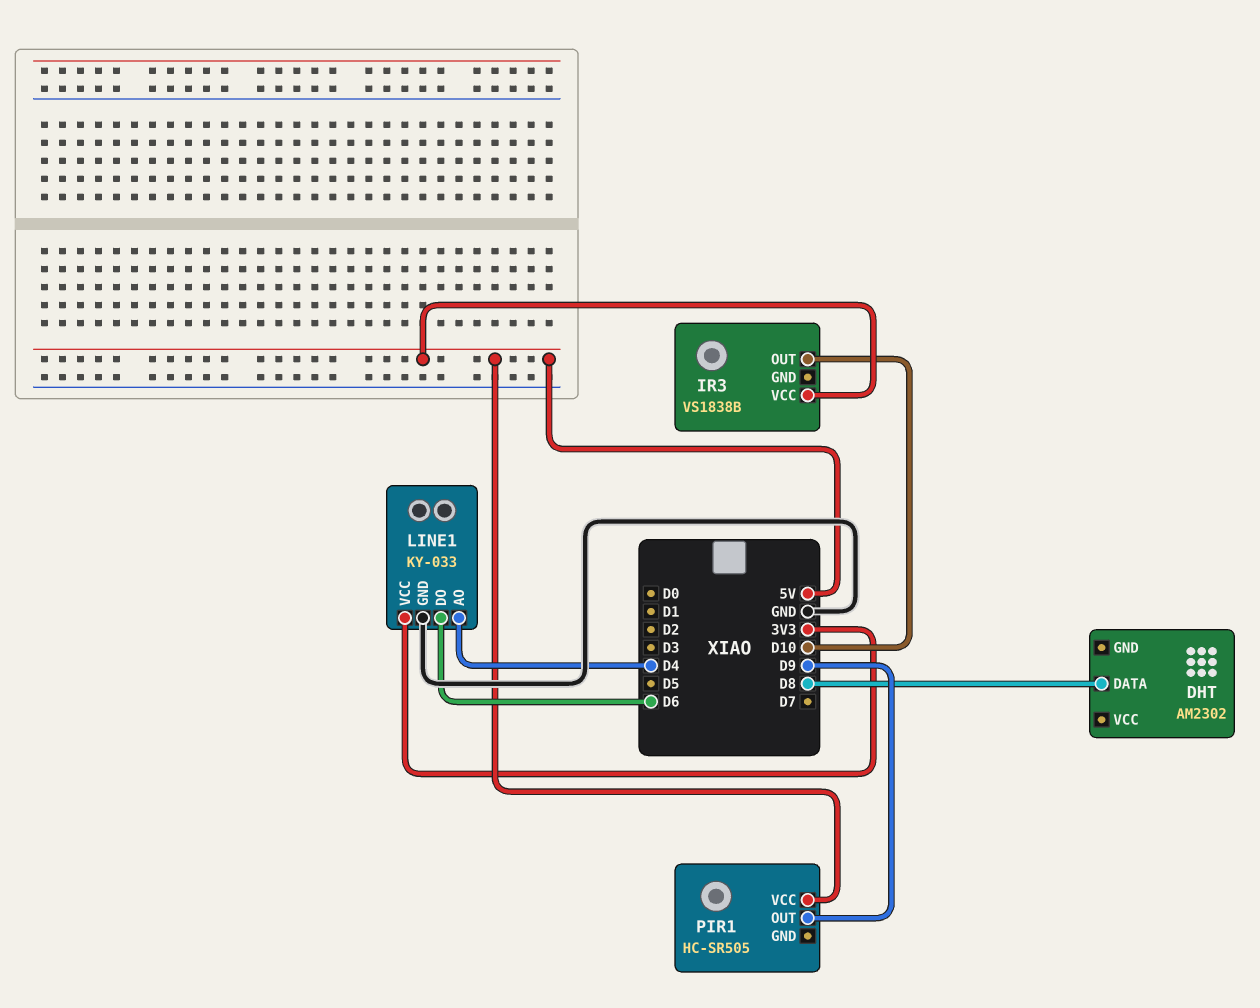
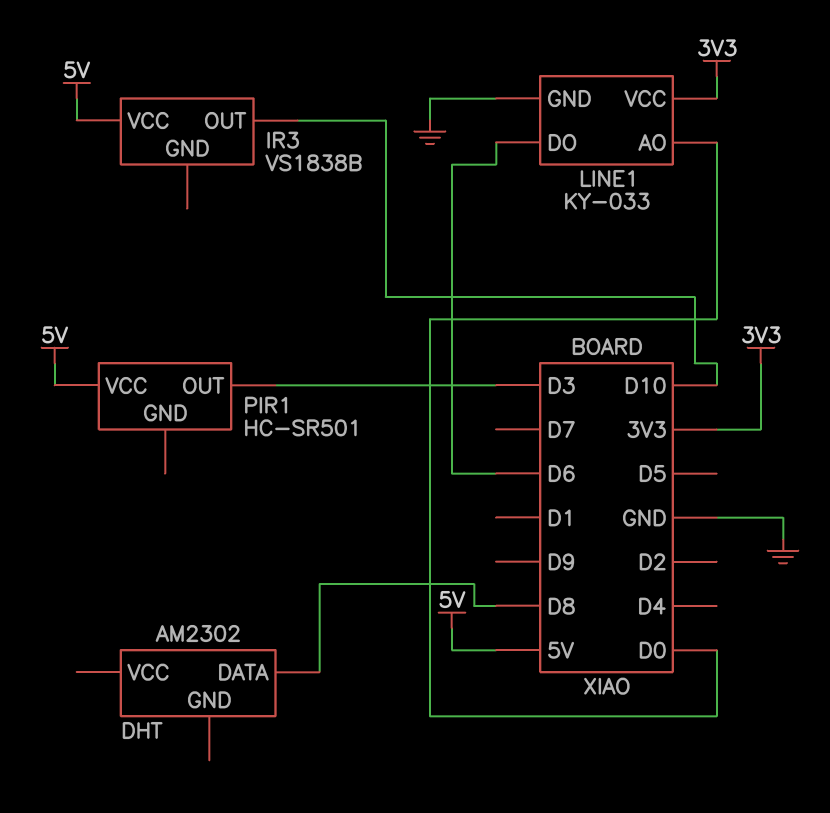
LINE1 pin AO: D4 -> D0
PIR1: HC-SR505 -> HC-SR501
PIR1 pin OUT: D9 -> D3

